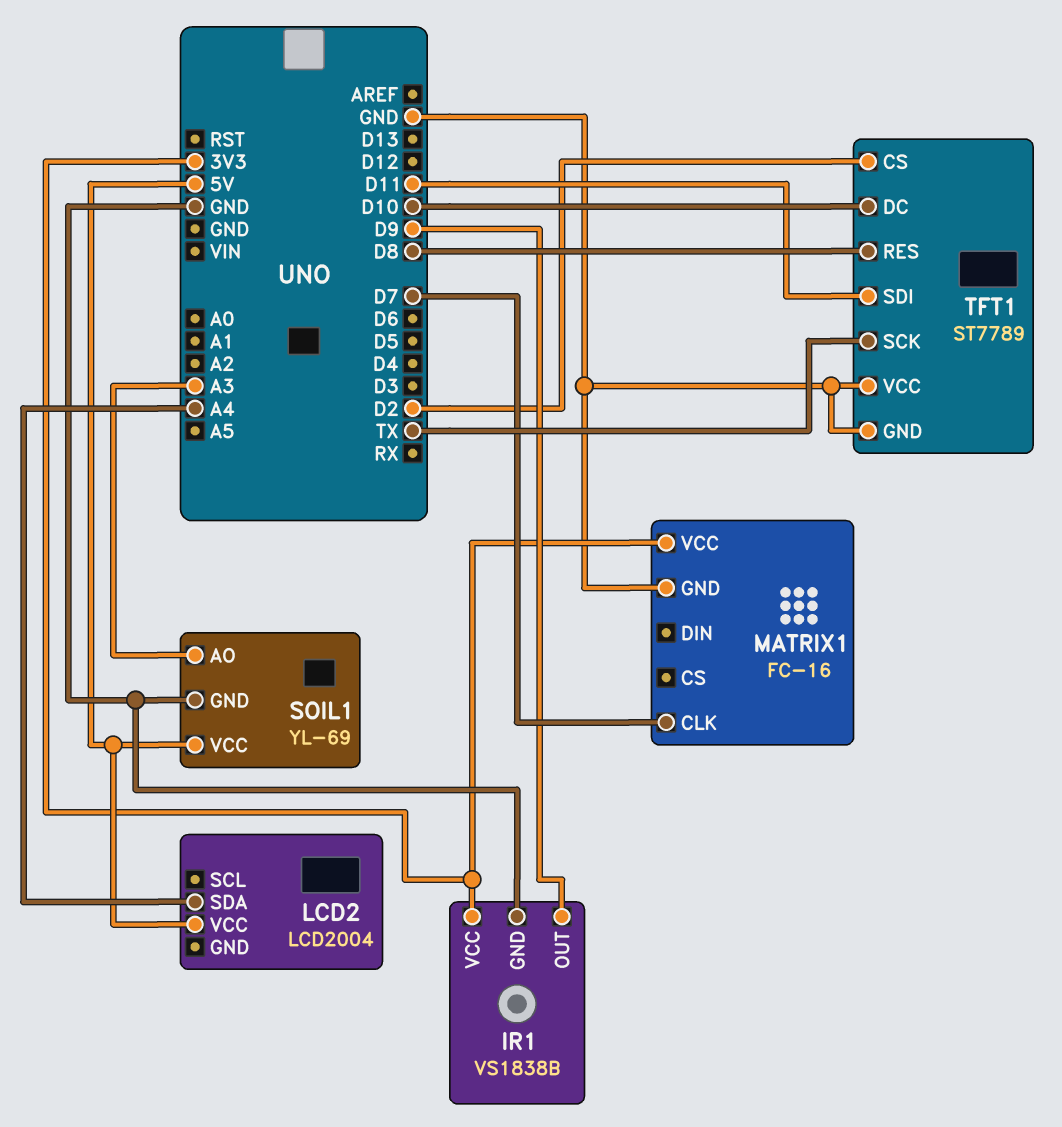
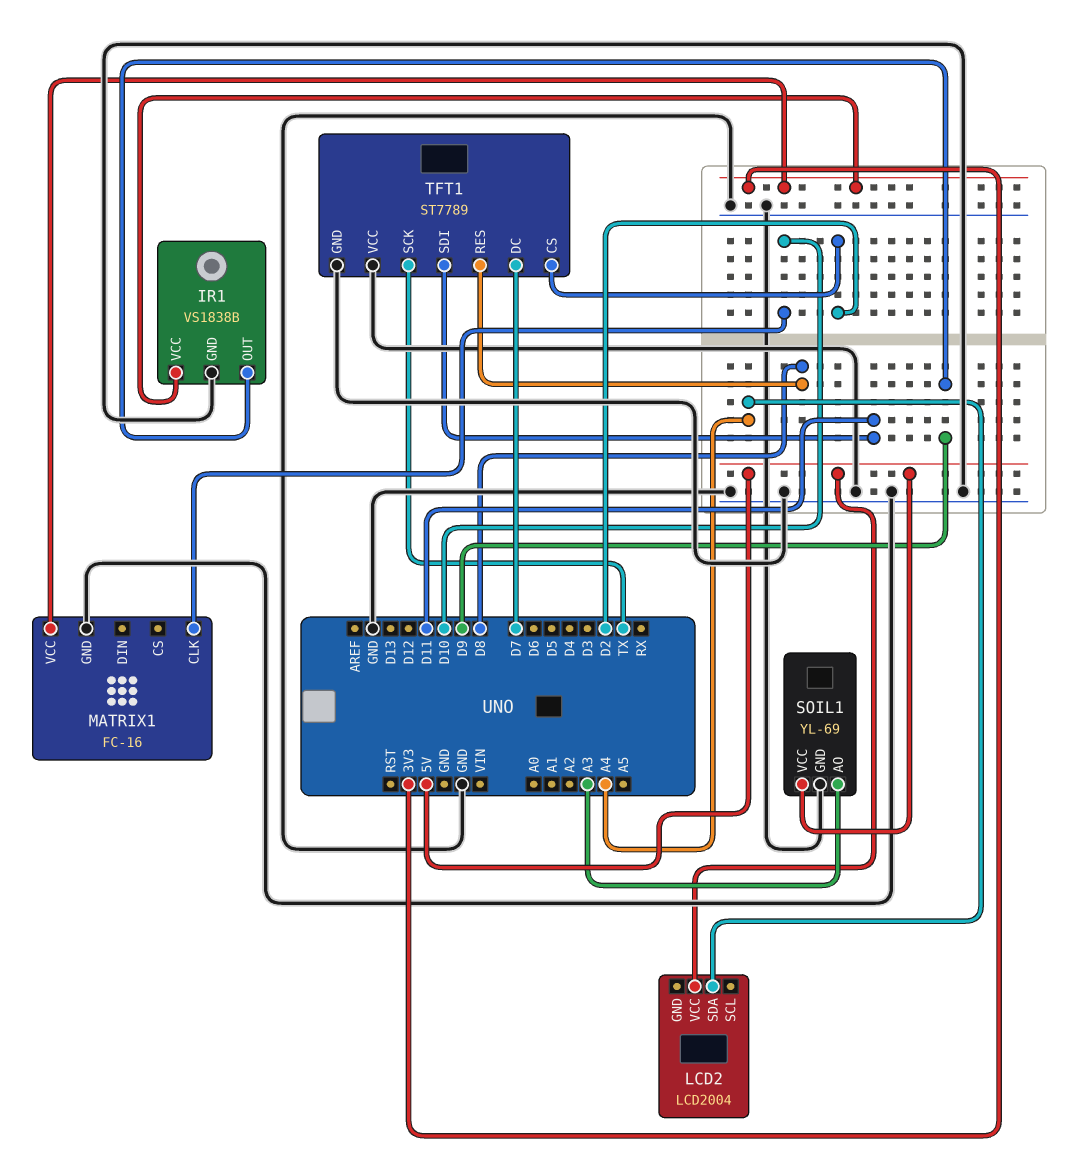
MATRIX1 pin CLK: D7 -> D10
TFT1 pin DC: D10 -> D7

